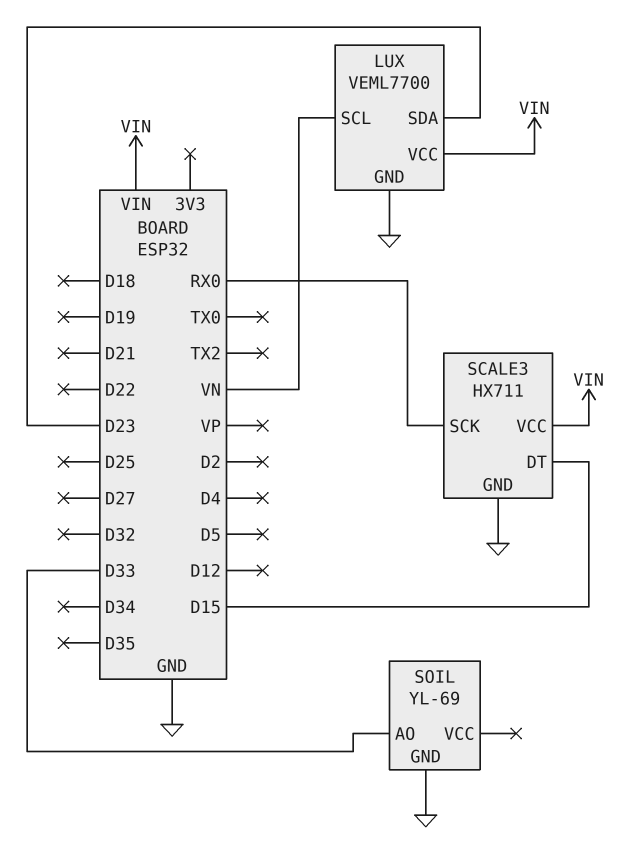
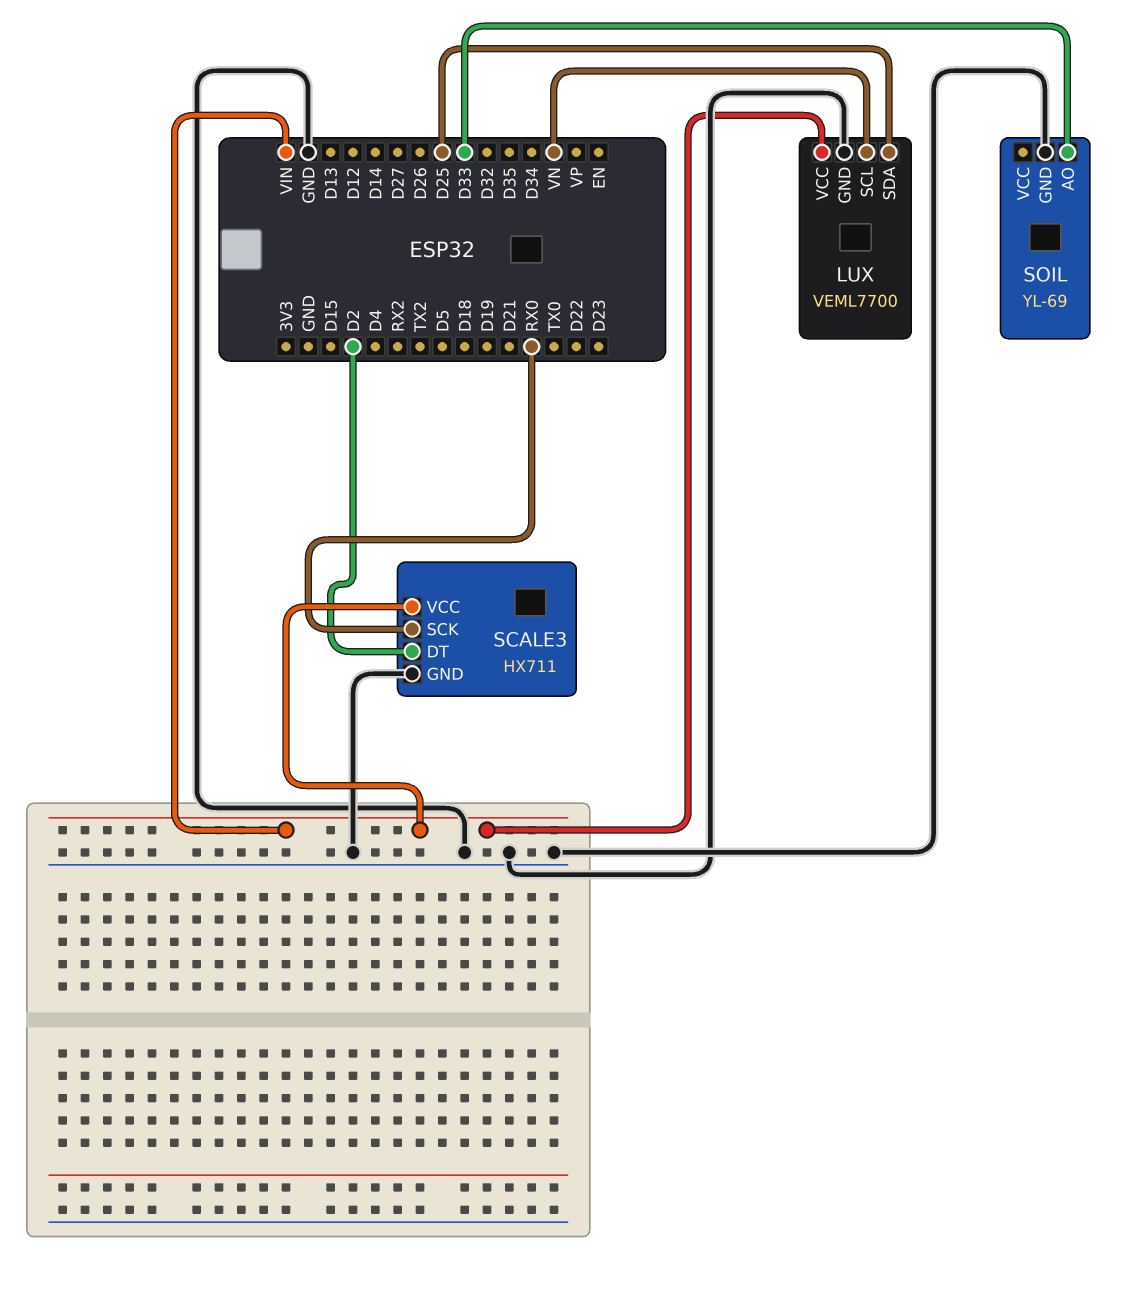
LUX pin SDA: D23 -> D25
SCALE3 pin DT: D15 -> D2

